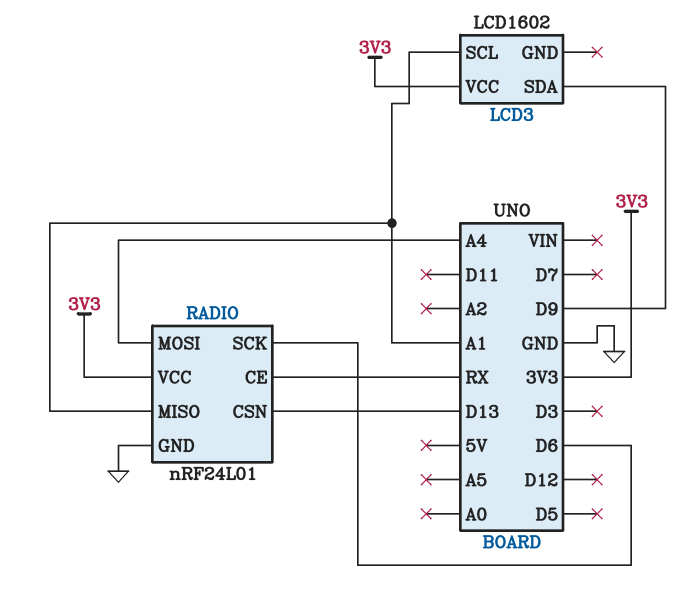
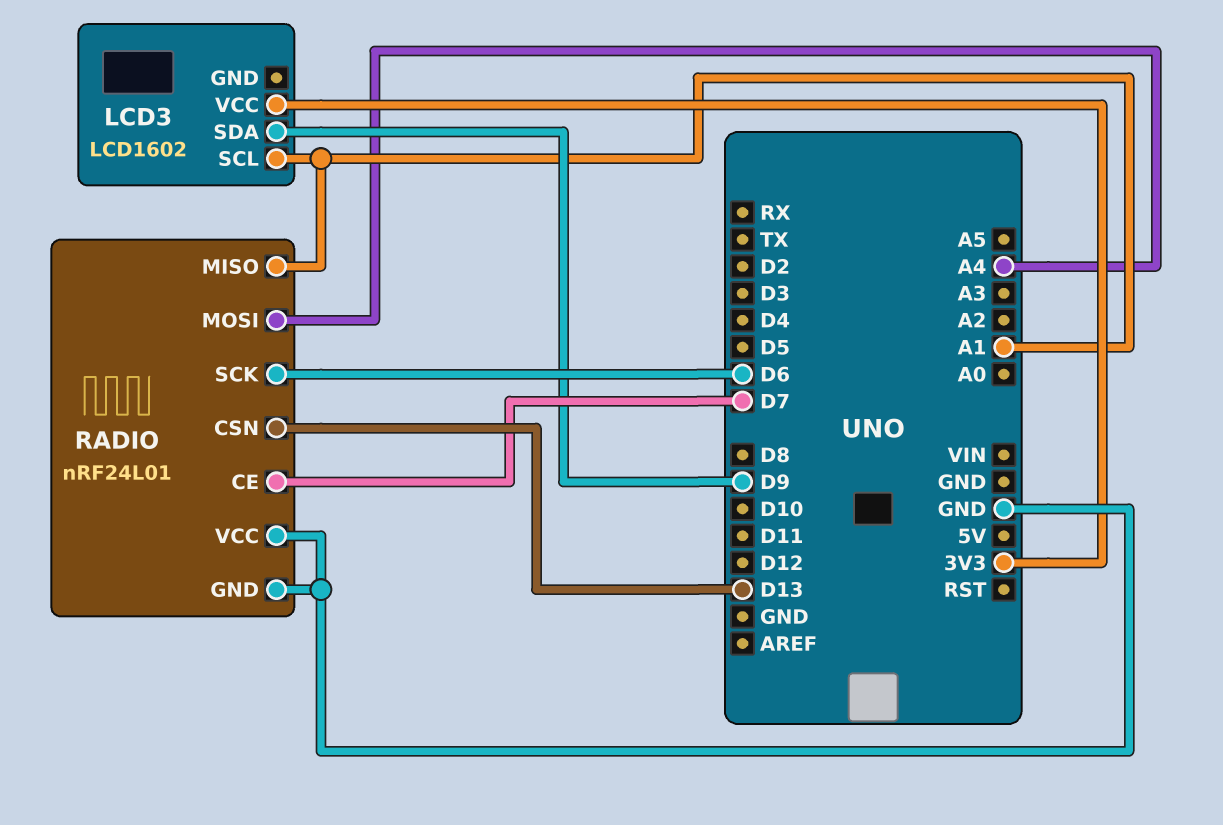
RADIO pin CE: RX -> D7
RADIO pin VCC: 3V3 -> GND

